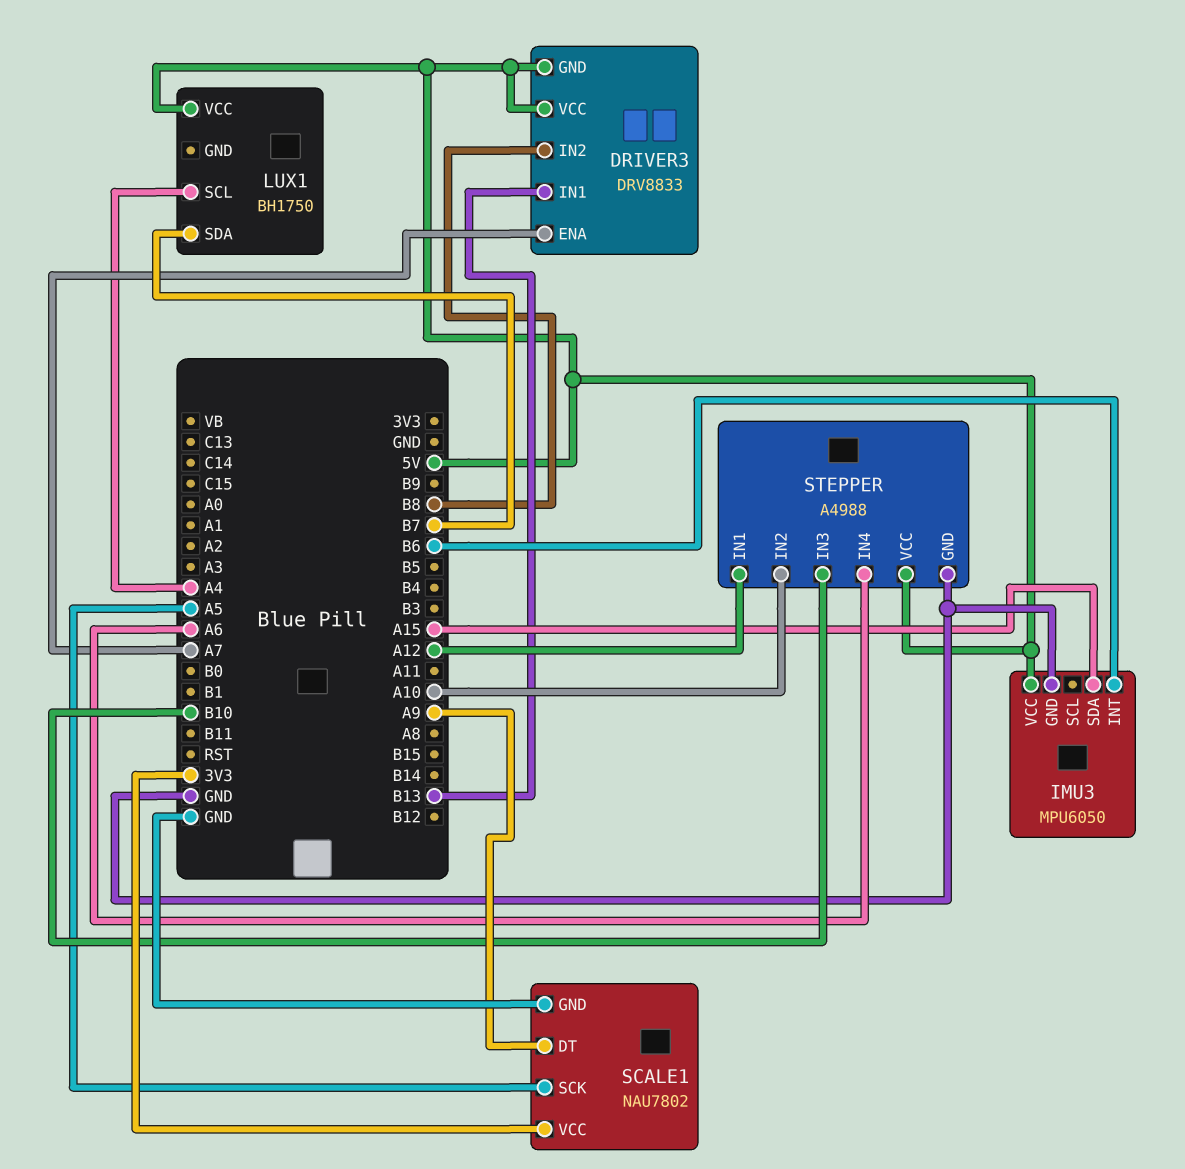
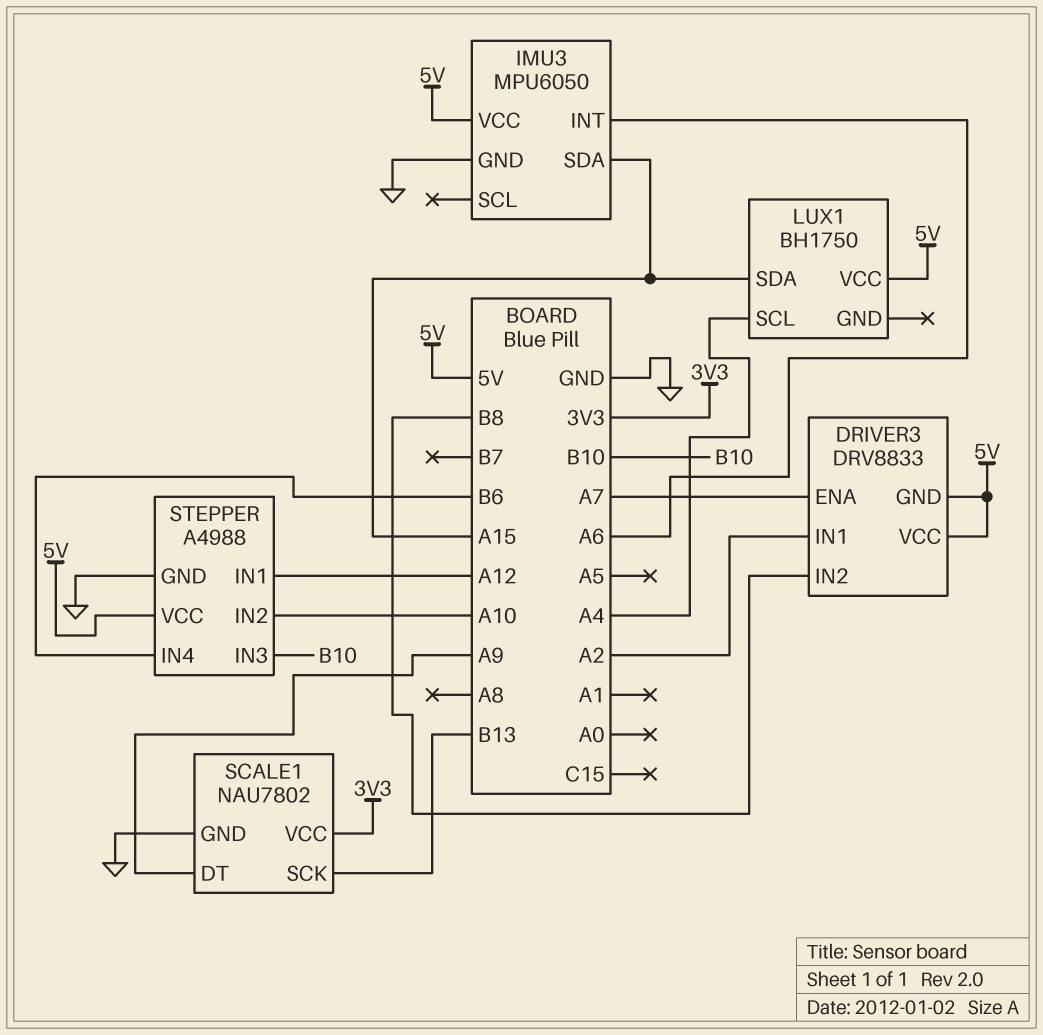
DRIVER3 pin IN1: B13 -> A2
IMU3 pin INT: B6 -> A6
LUX1 pin SDA: B7 -> A15
SCALE1 pin SCK: A5 -> B13
STEPPER pin IN4: A6 -> B6

